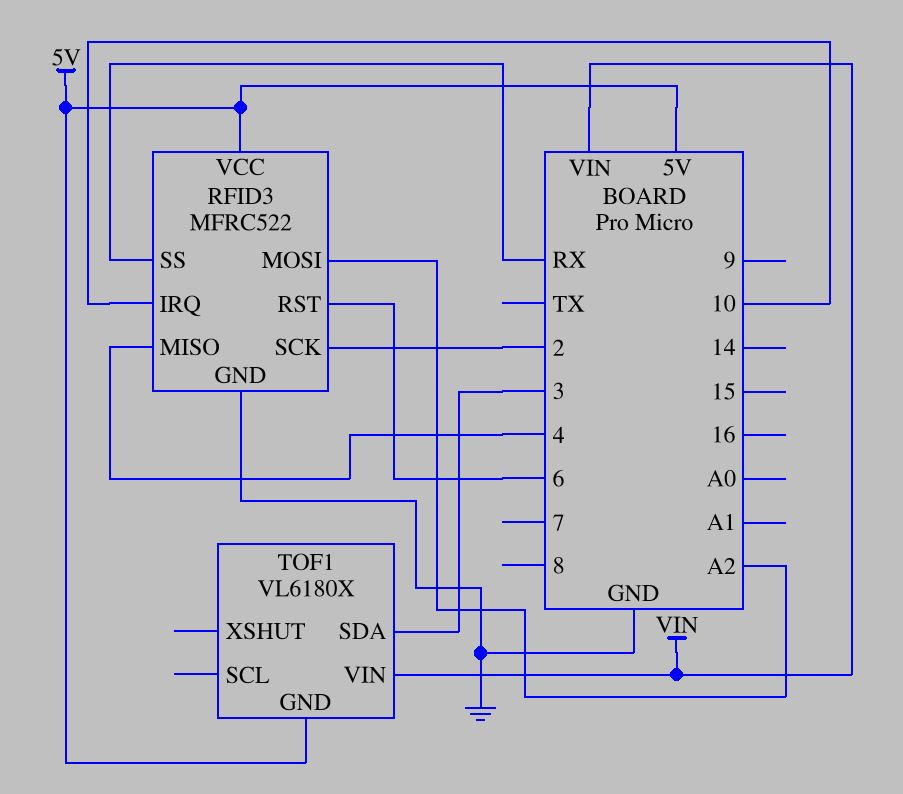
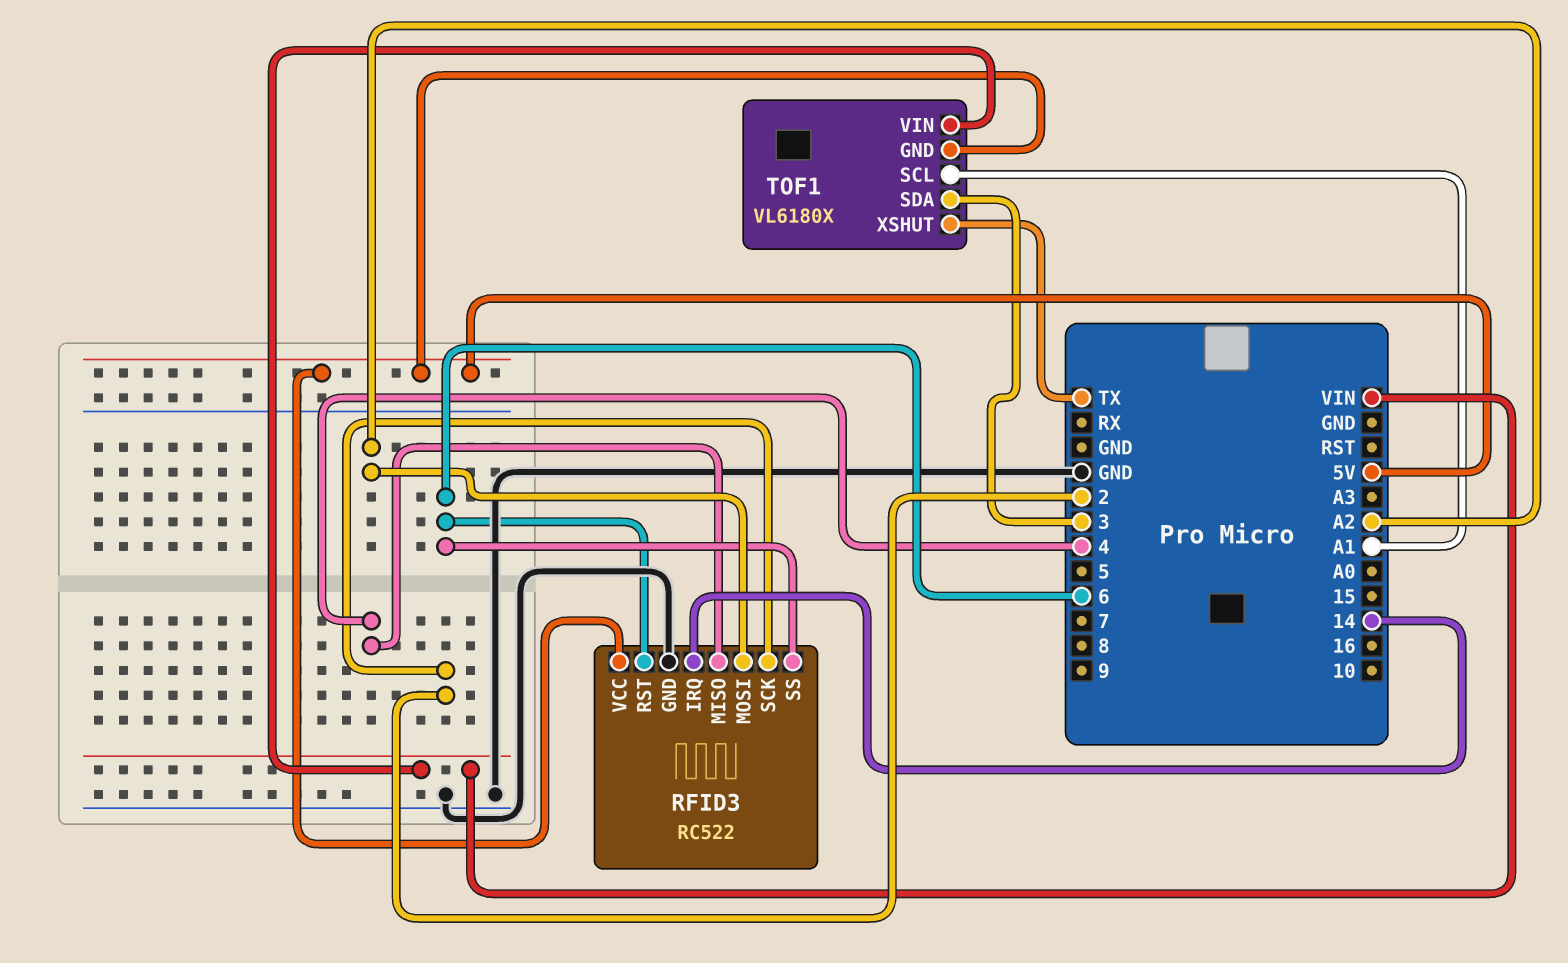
RFID3: MFRC522 -> RC522
RFID3 pin IRQ: 10 -> 14
RFID3 pin SS: RX -> 6
TOF1 pin SCL: none -> A1
TOF1 pin XSHUT: none -> TX

